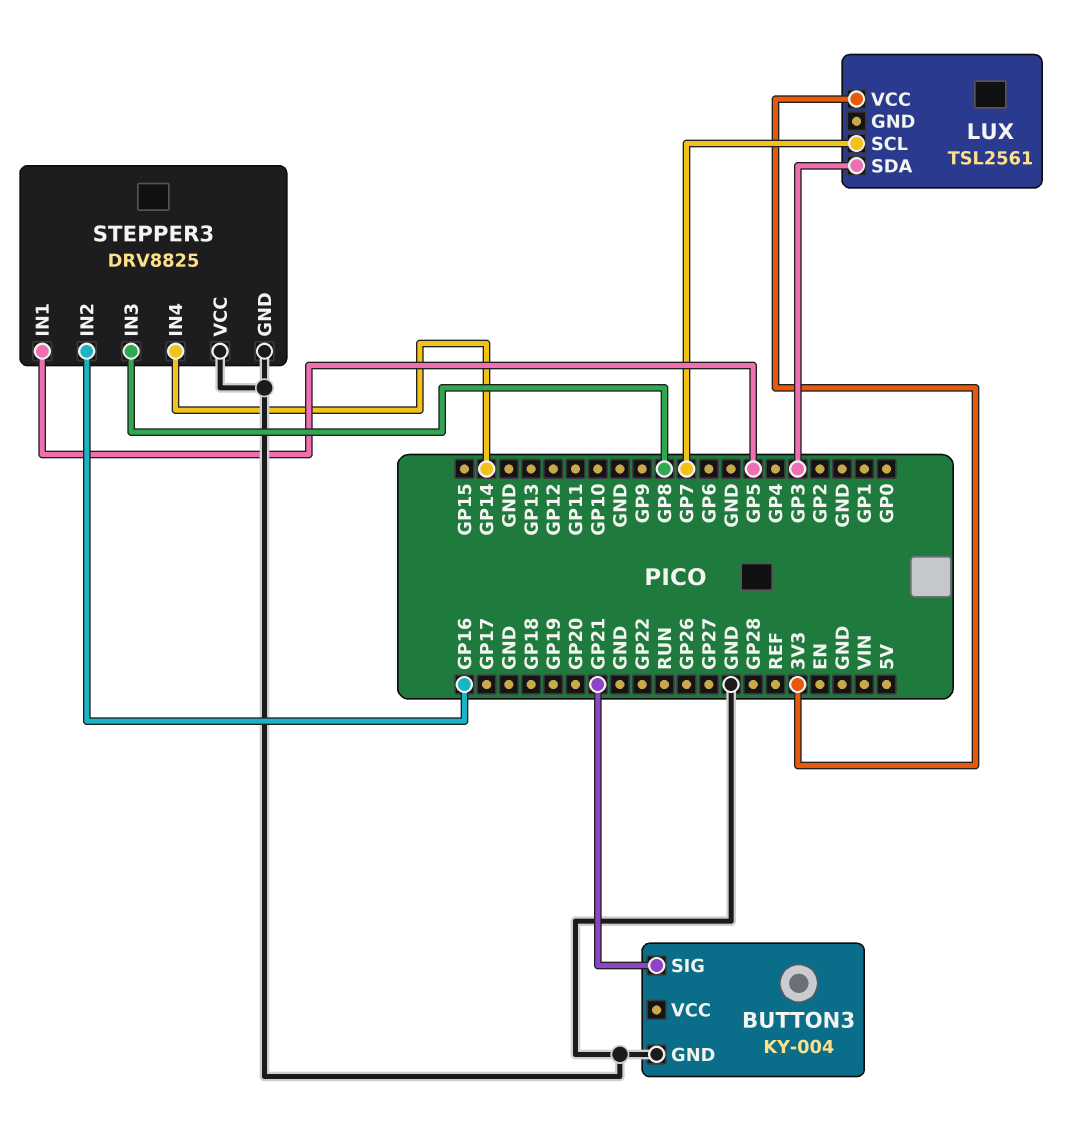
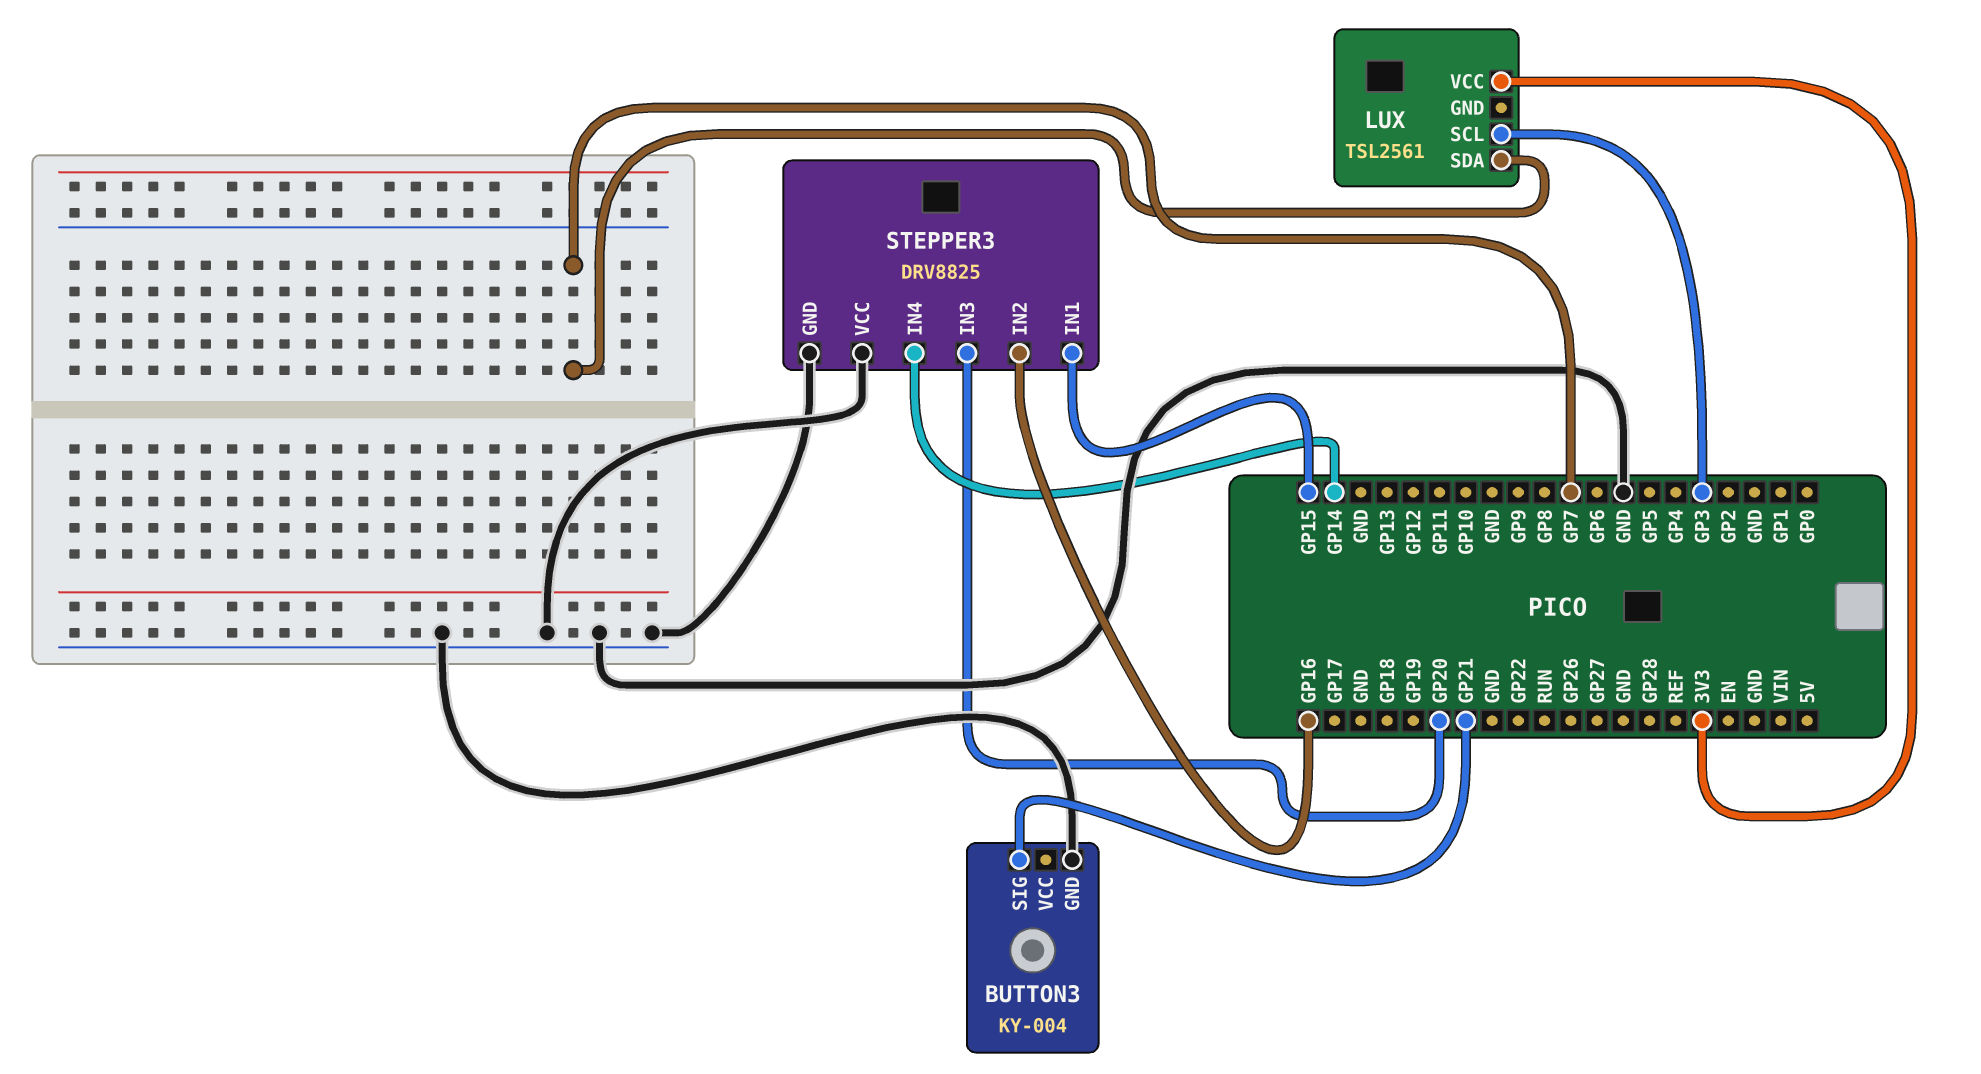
LUX pin SCL: GP7 -> GP3
LUX pin SDA: GP3 -> GP7
STEPPER3 pin IN1: GP5 -> GP15
STEPPER3 pin IN3: GP8 -> GP20

